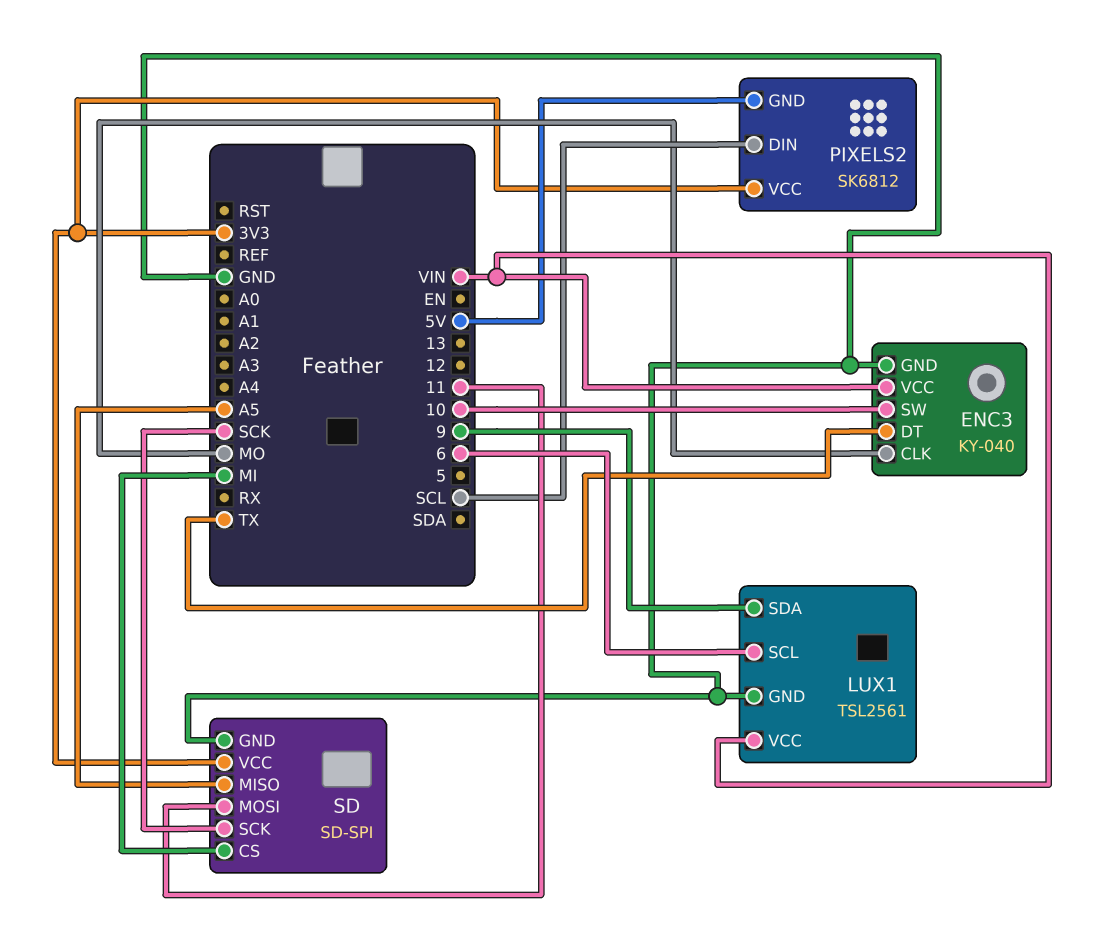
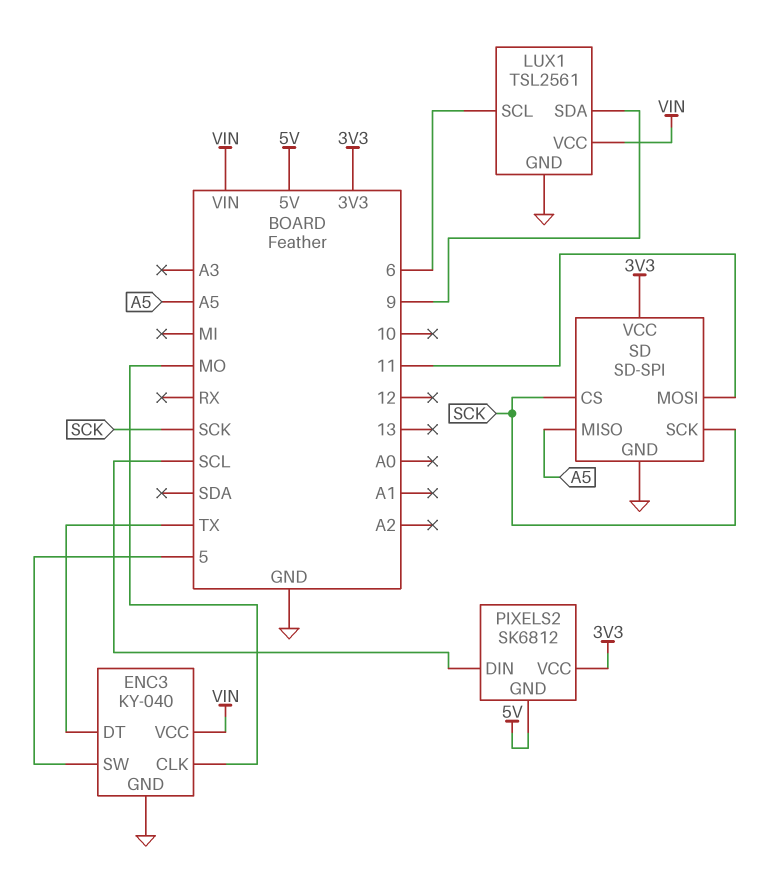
ENC3 pin SW: 10 -> 5
SD pin CS: MI -> SCK

